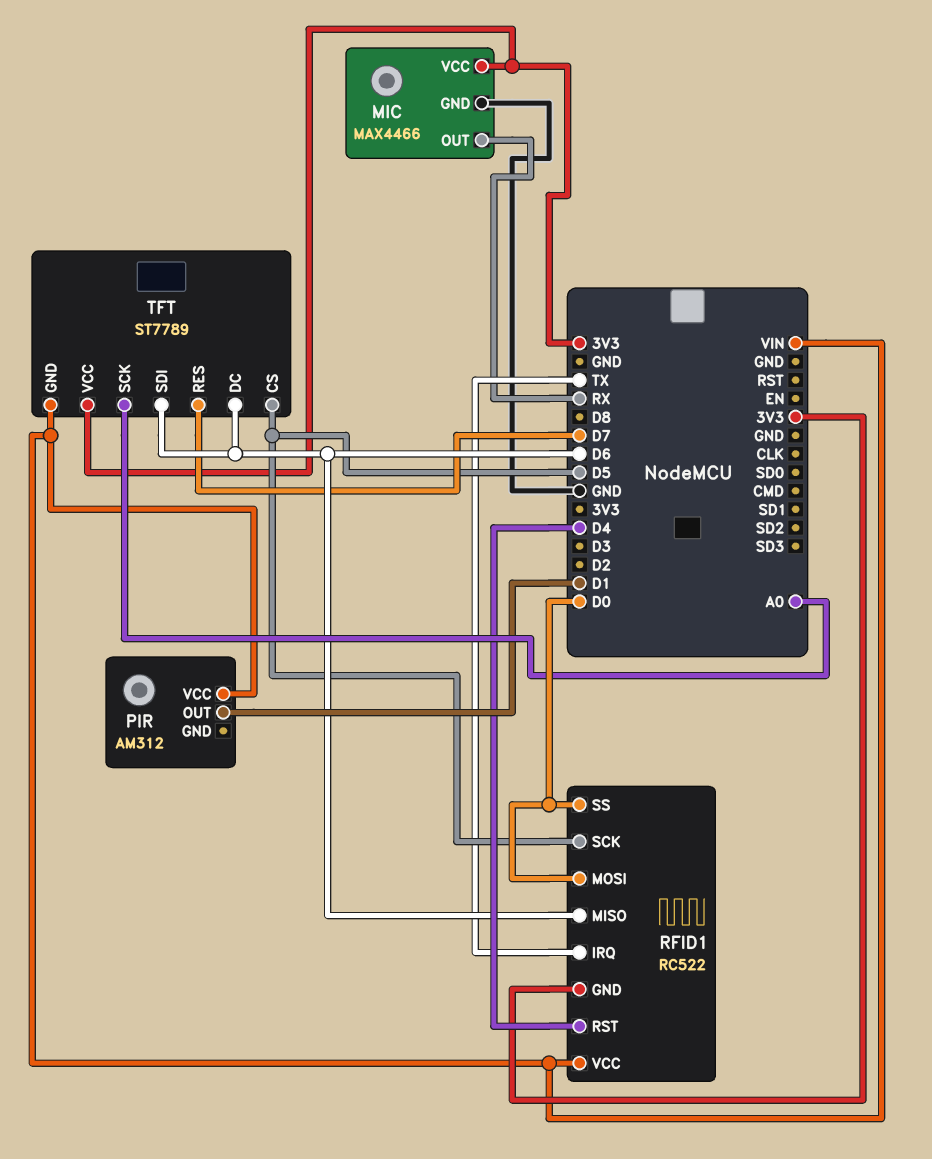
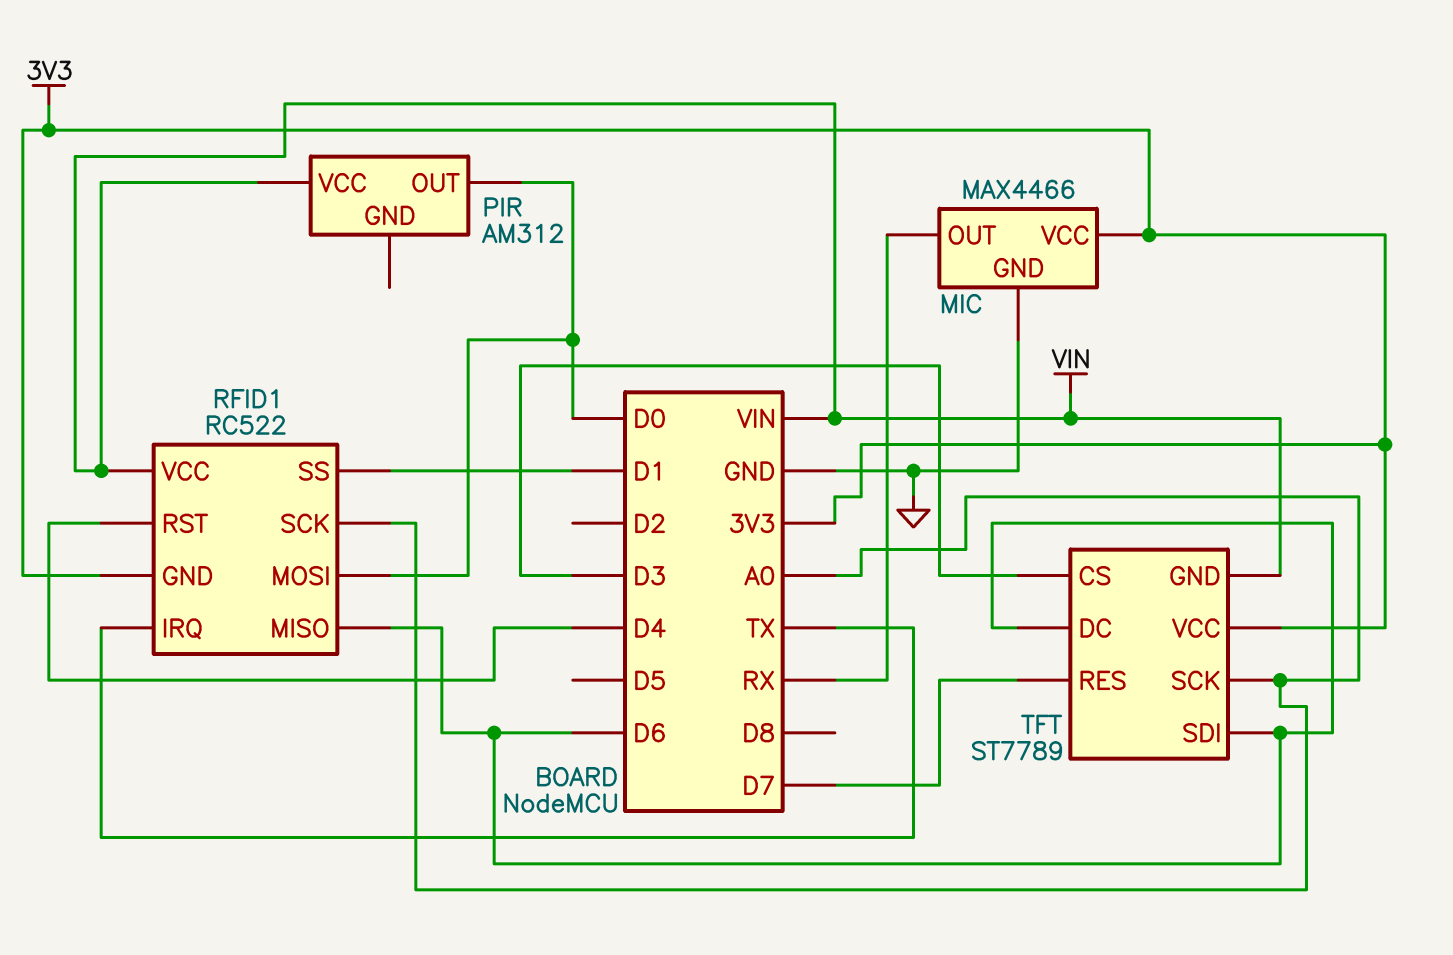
PIR pin OUT: D1 -> D0
RFID1 pin SCK: D5 -> A0
RFID1 pin SS: D0 -> D1
TFT pin CS: D5 -> D3

